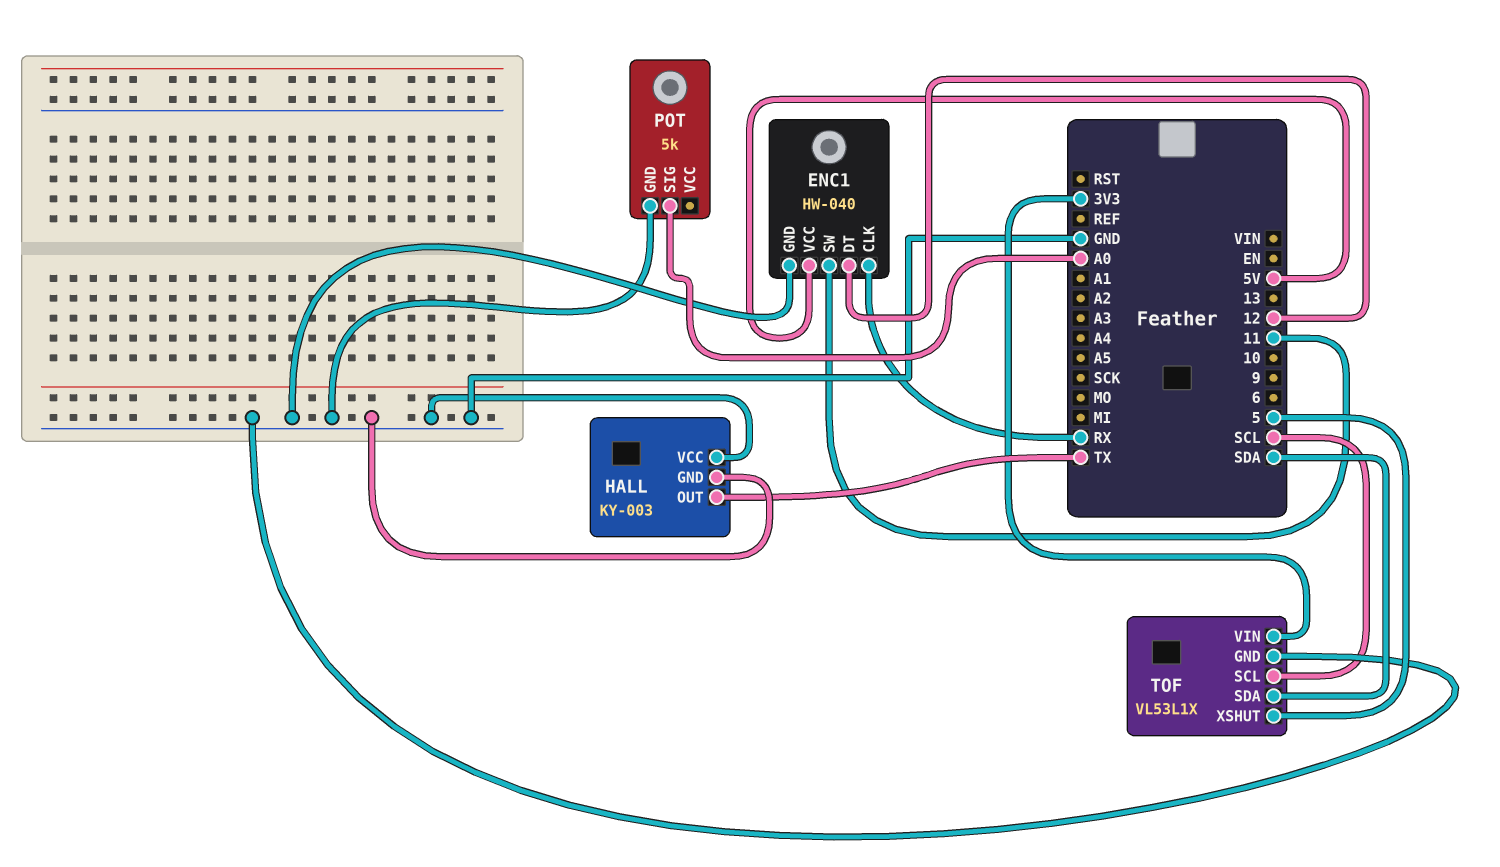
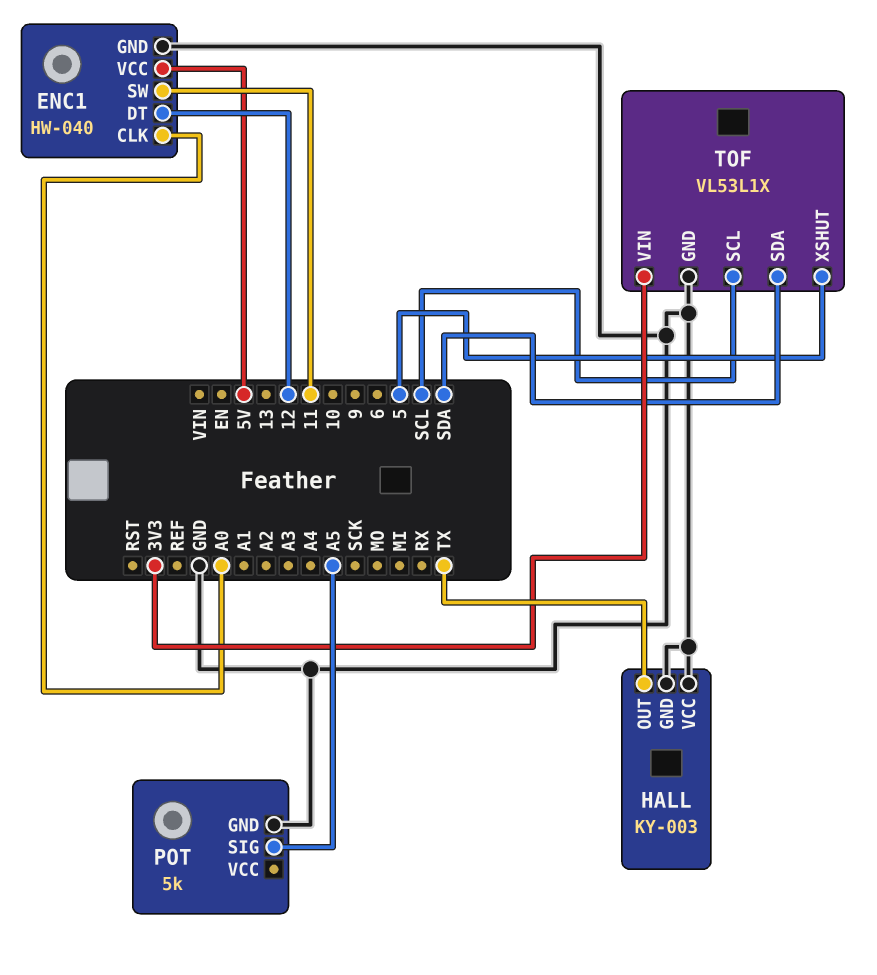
ENC1 pin CLK: RX -> A0
POT pin SIG: A0 -> A5

